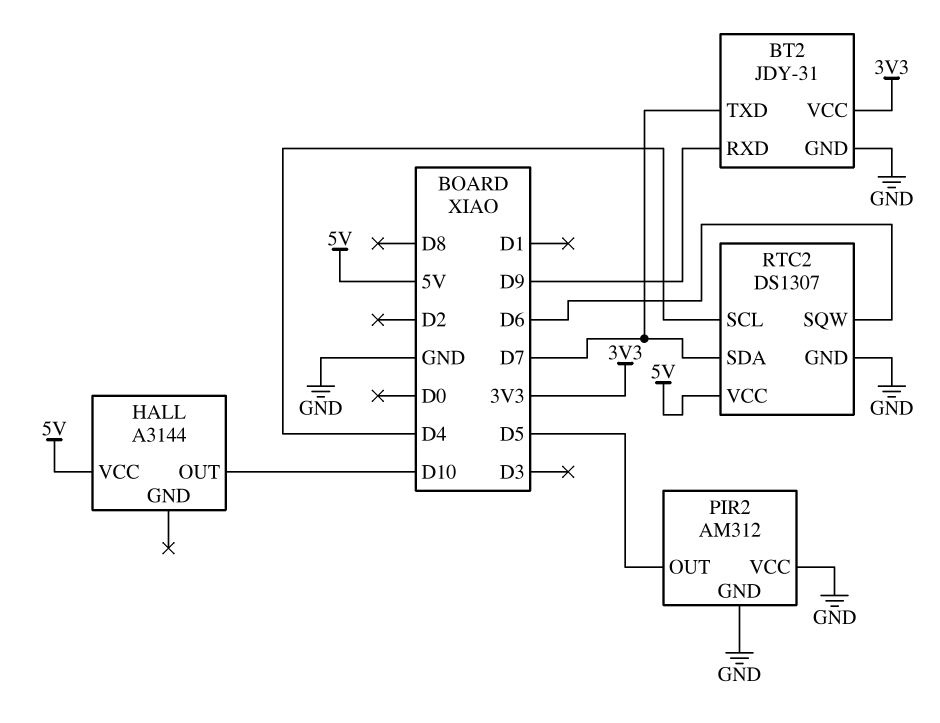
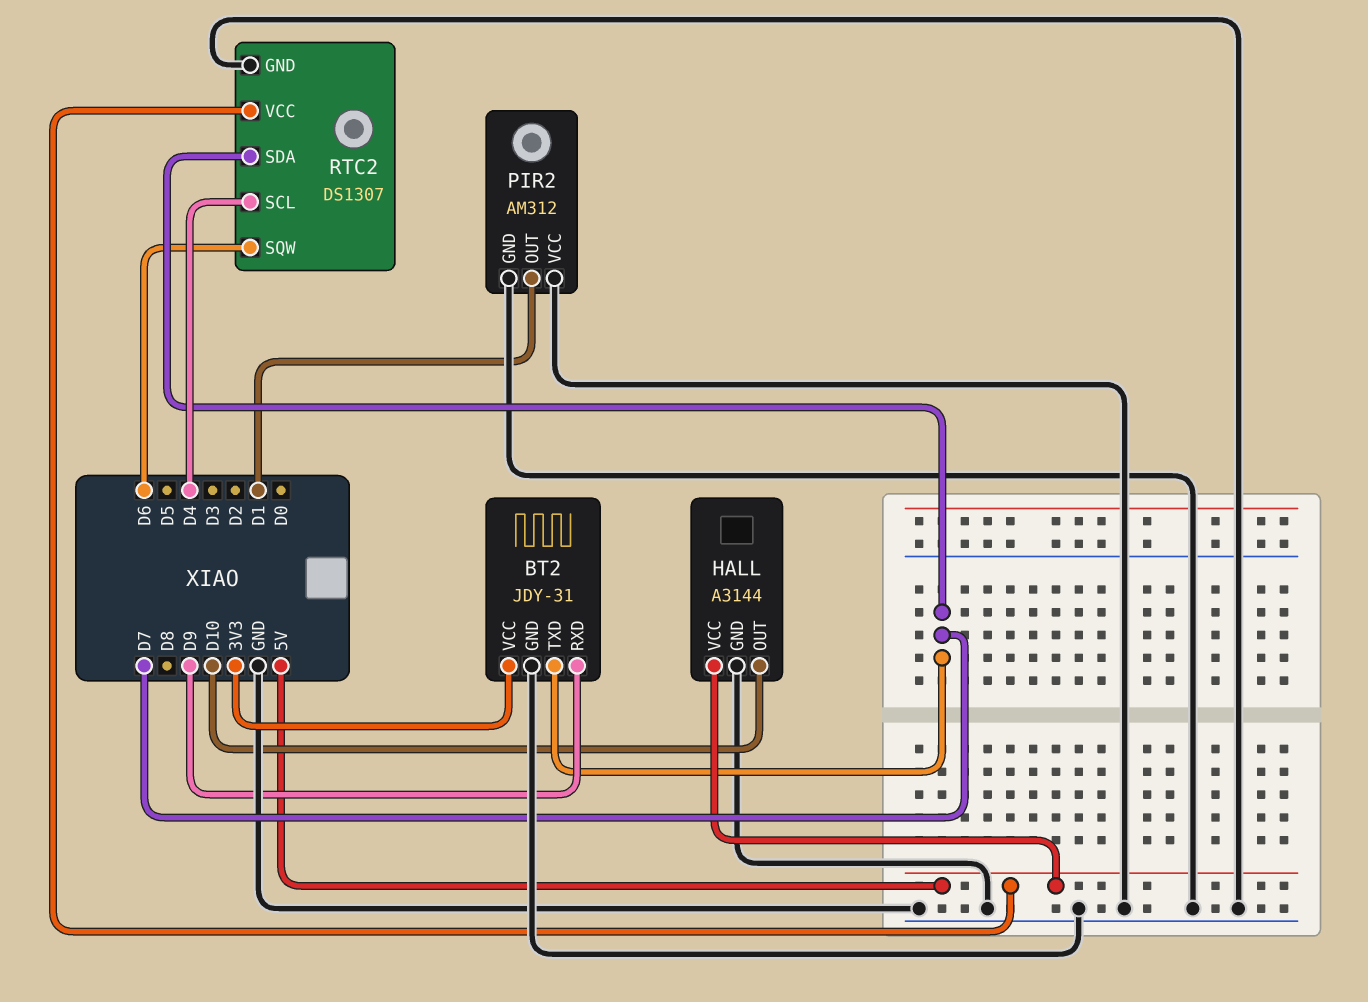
HALL pin GND: none -> GND
PIR2 pin OUT: D5 -> D1

